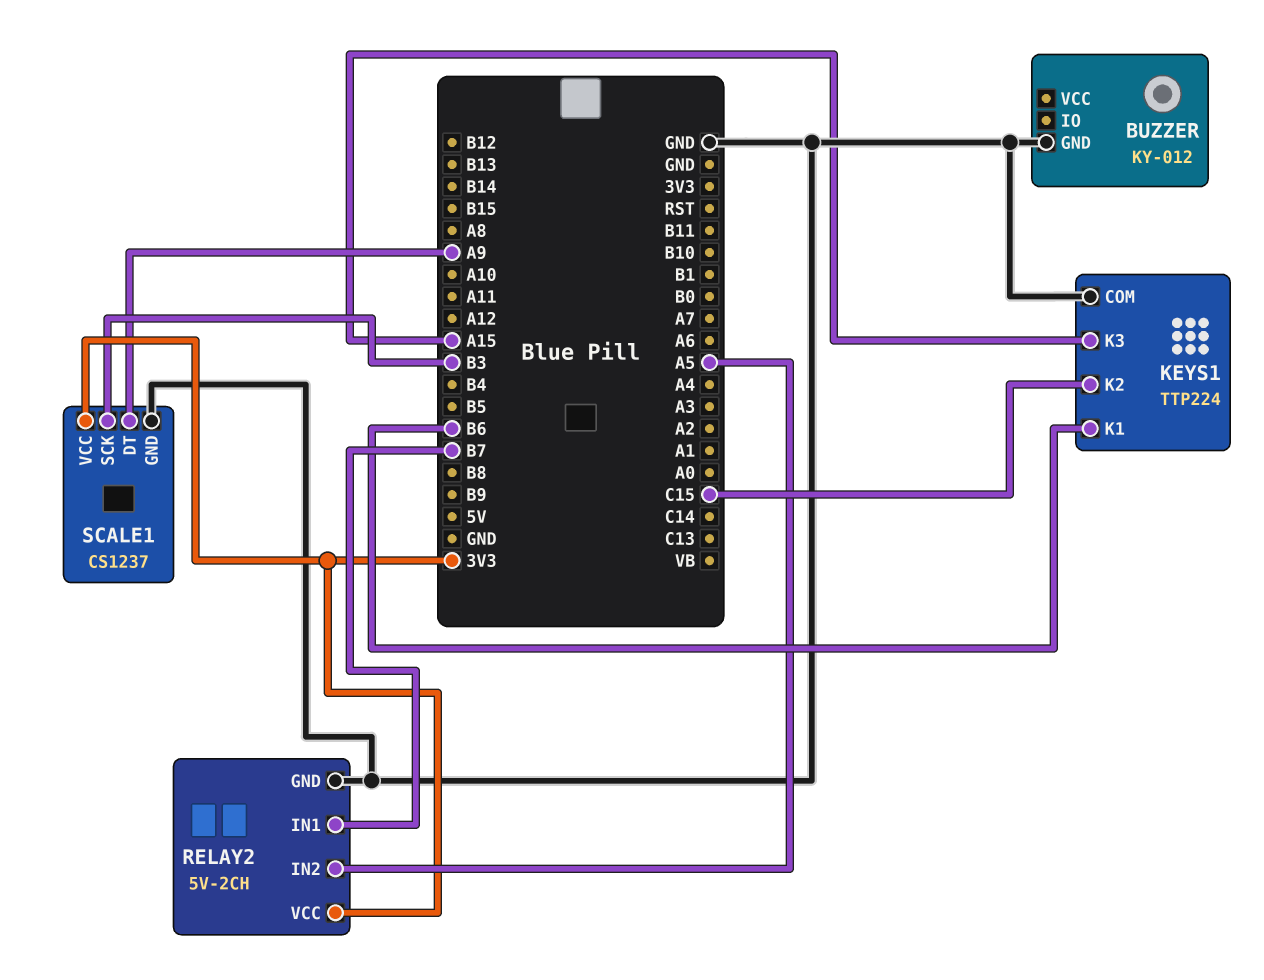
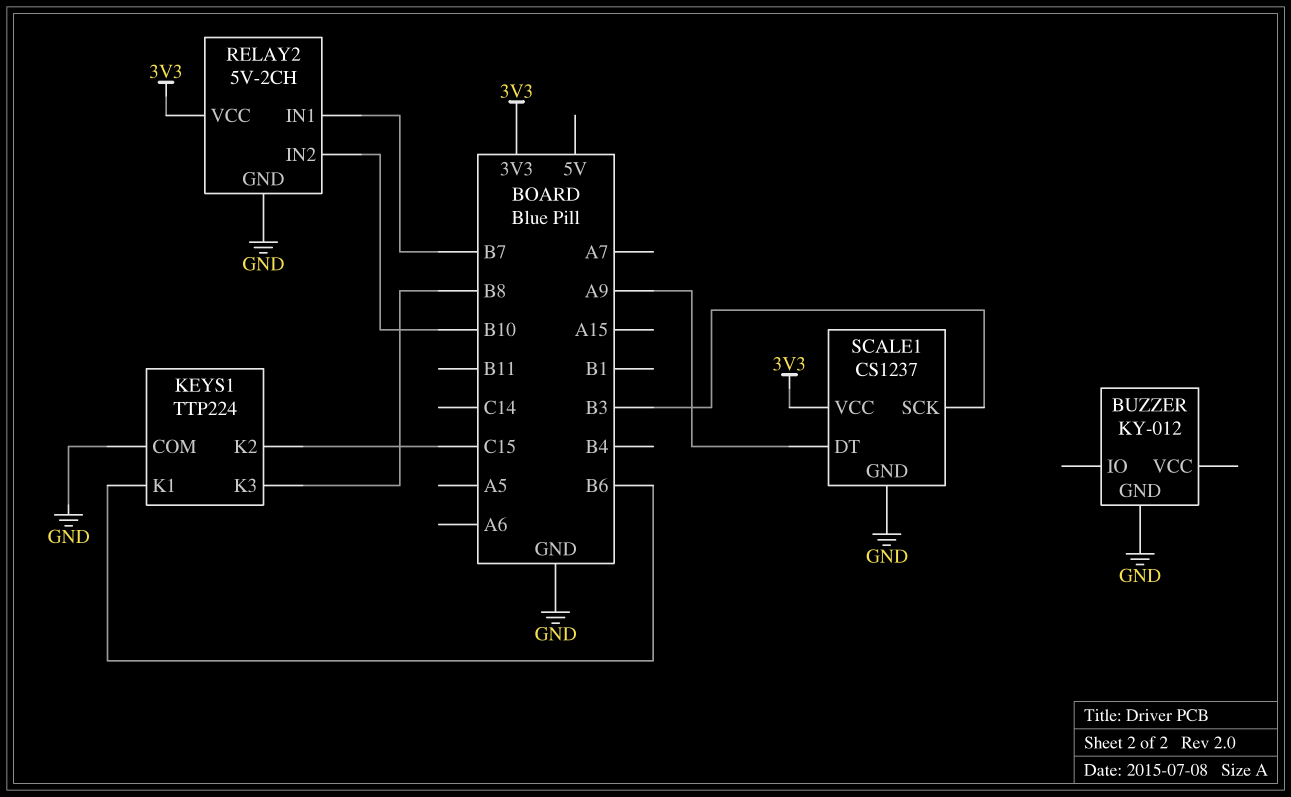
KEYS1 pin K3: A15 -> B8
RELAY2 pin IN2: A5 -> B10

